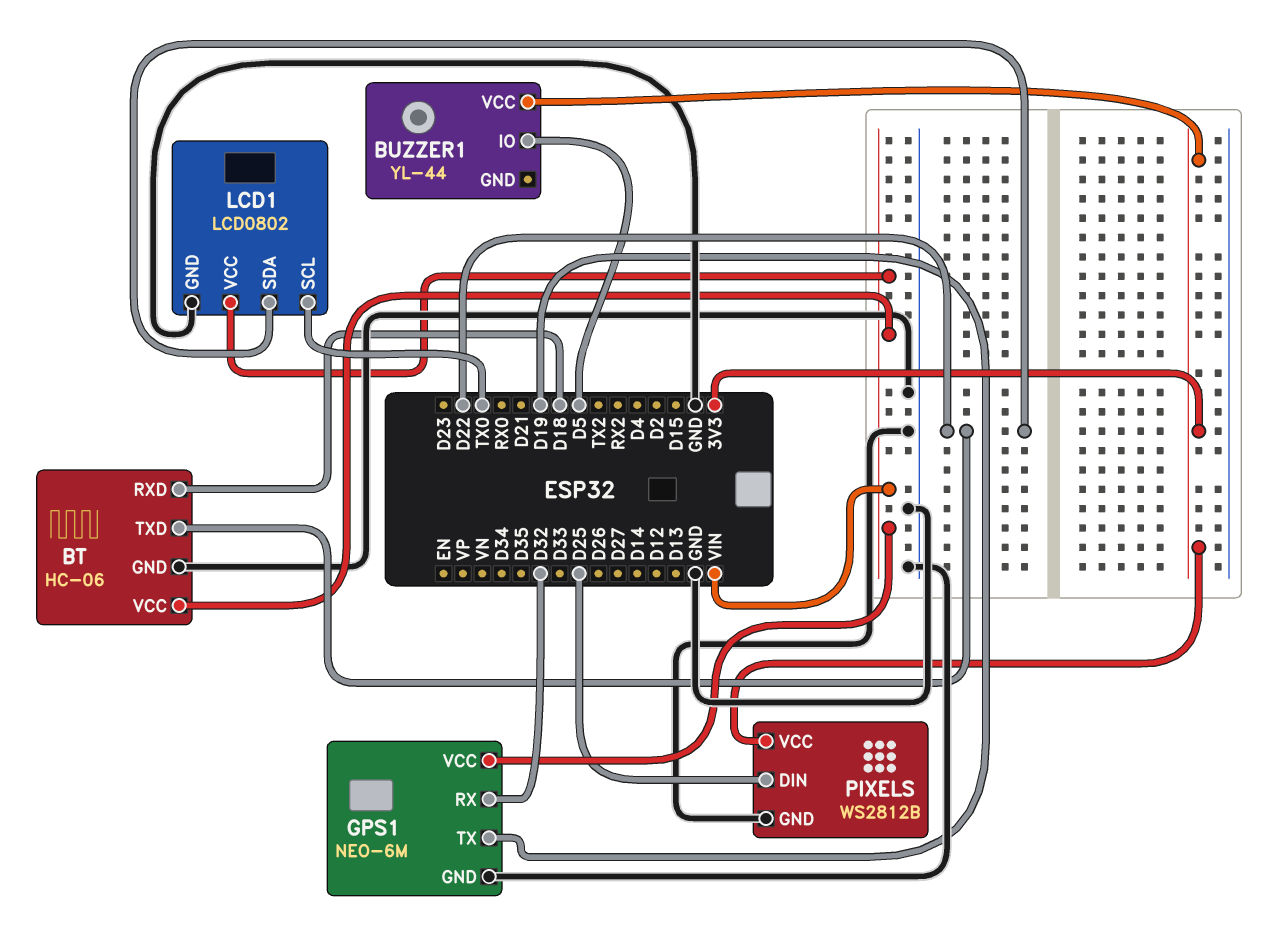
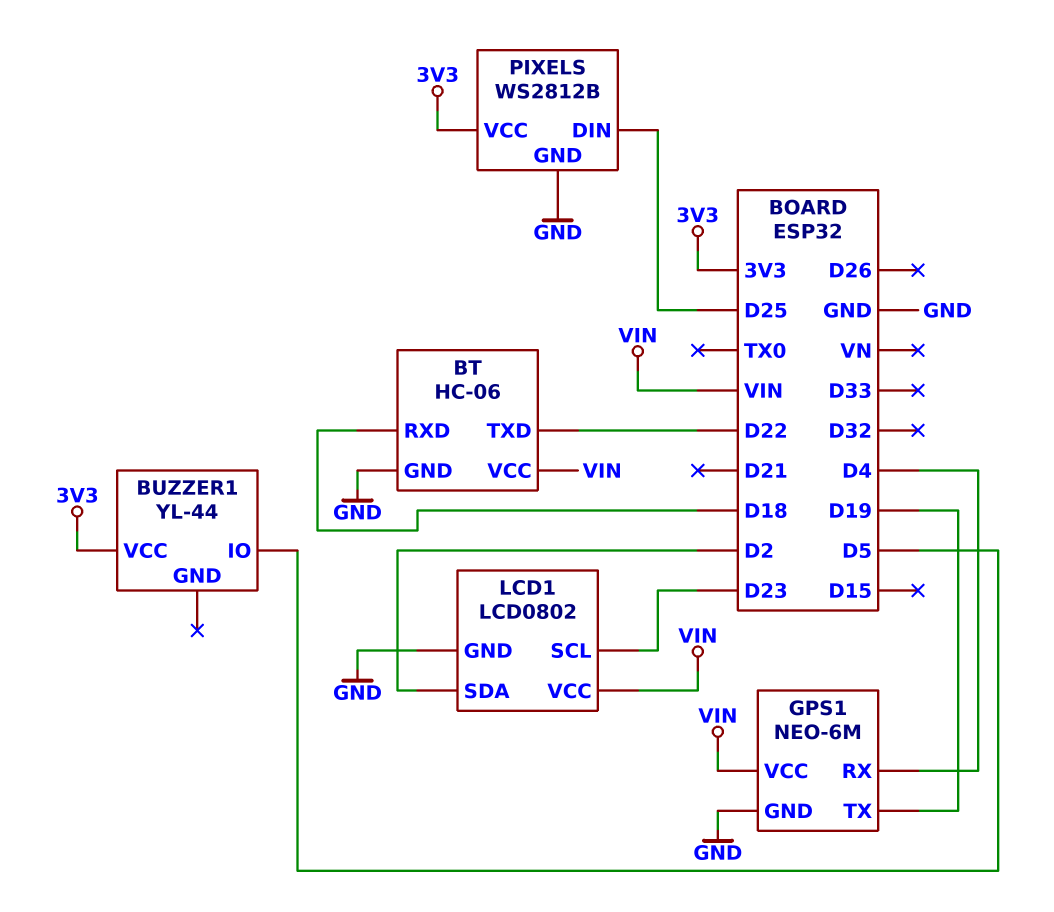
GPS1 pin RX: D32 -> D4
LCD1 pin SCL: TX0 -> D23
LCD1 pin SDA: D22 -> D2

